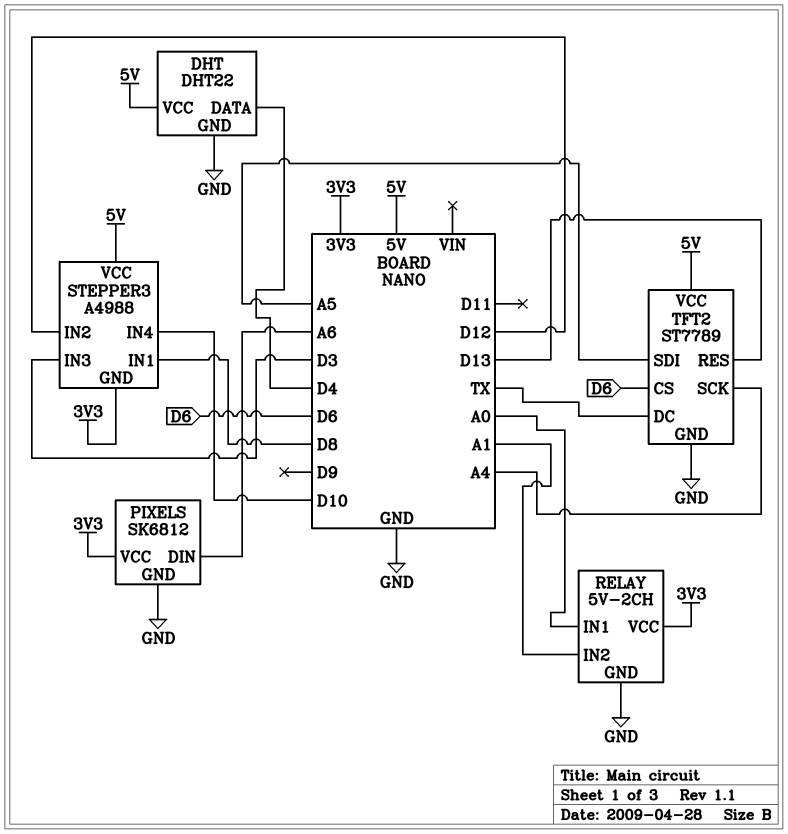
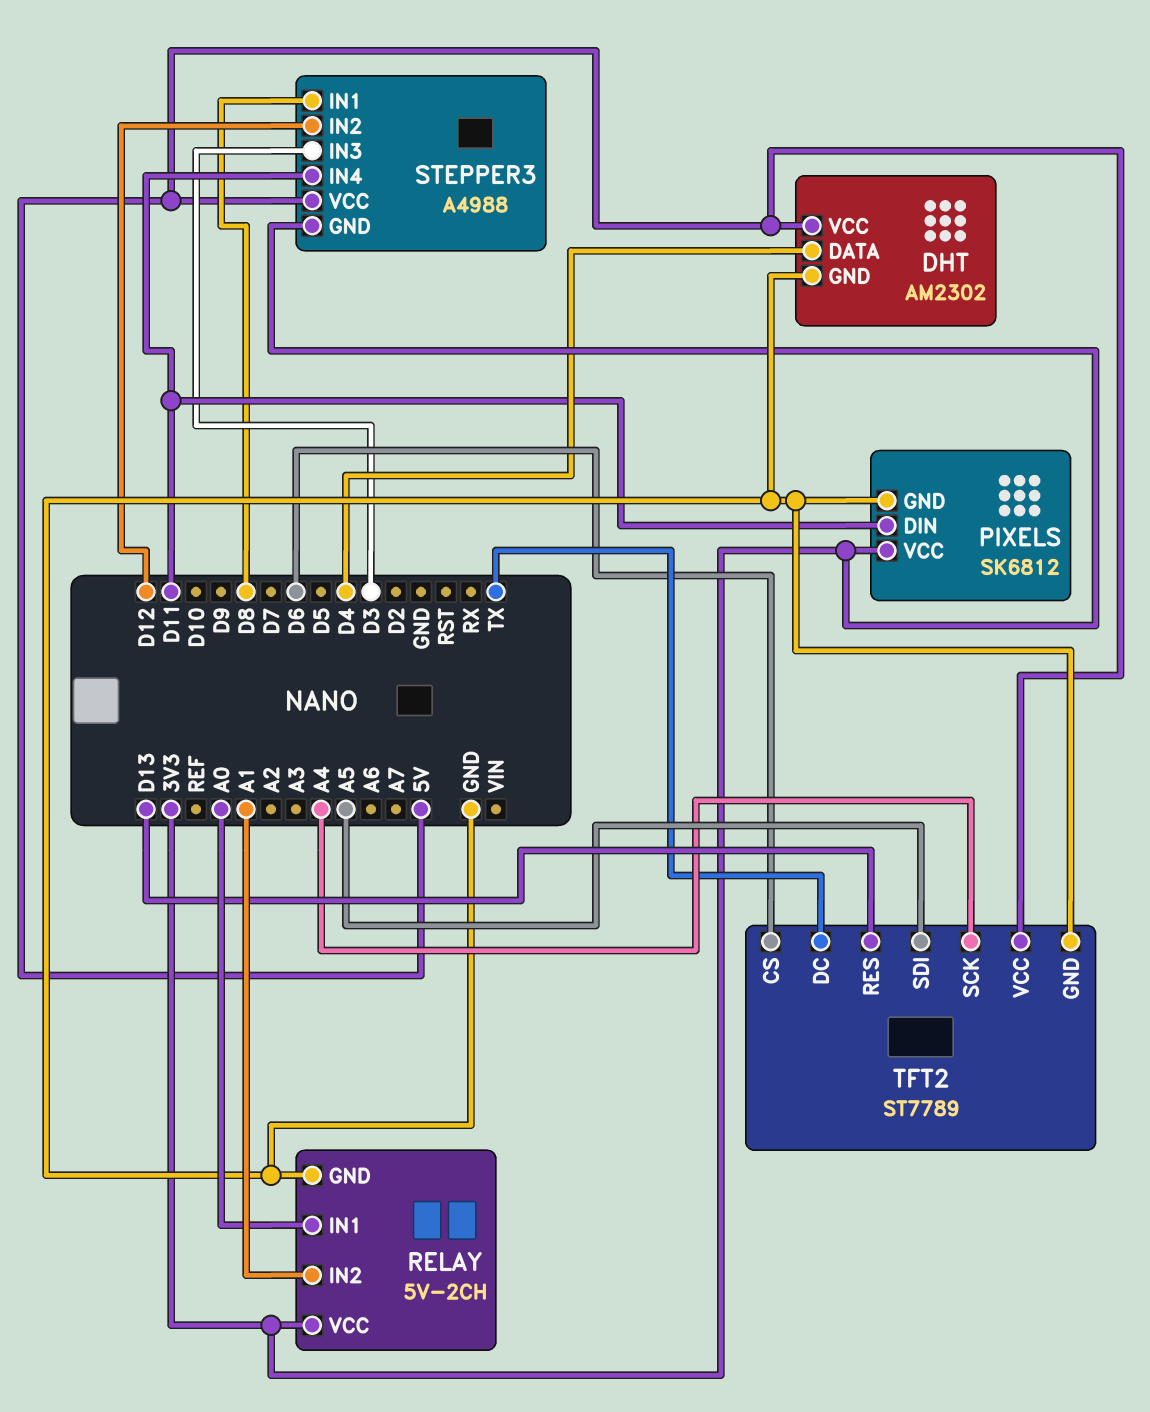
DHT: DHT22 -> AM2302
PIXELS pin DIN: A6 -> D11
STEPPER3 pin IN4: D10 -> D11

